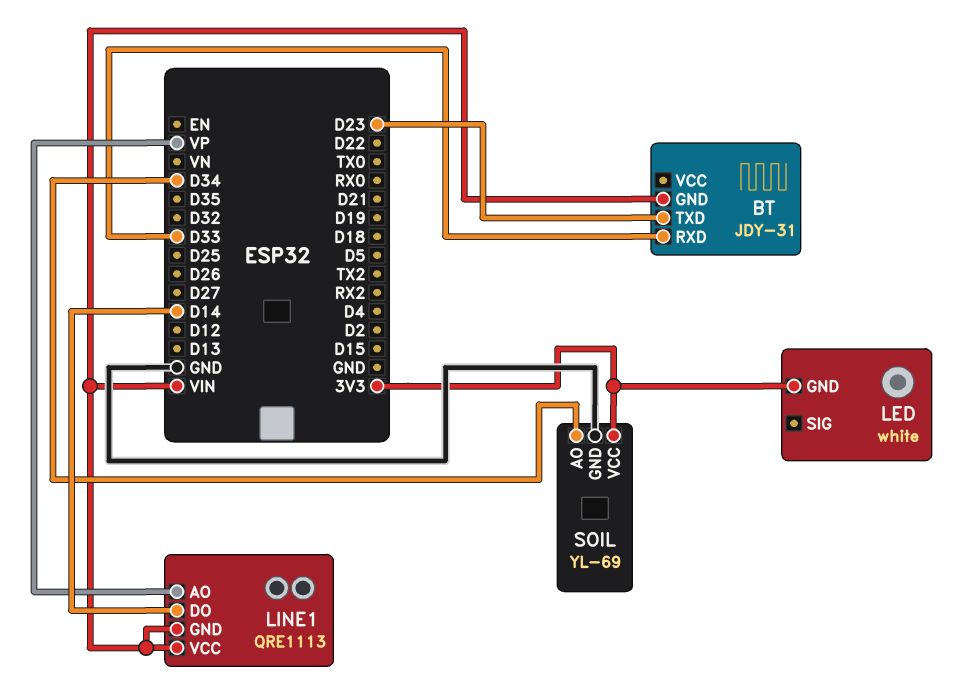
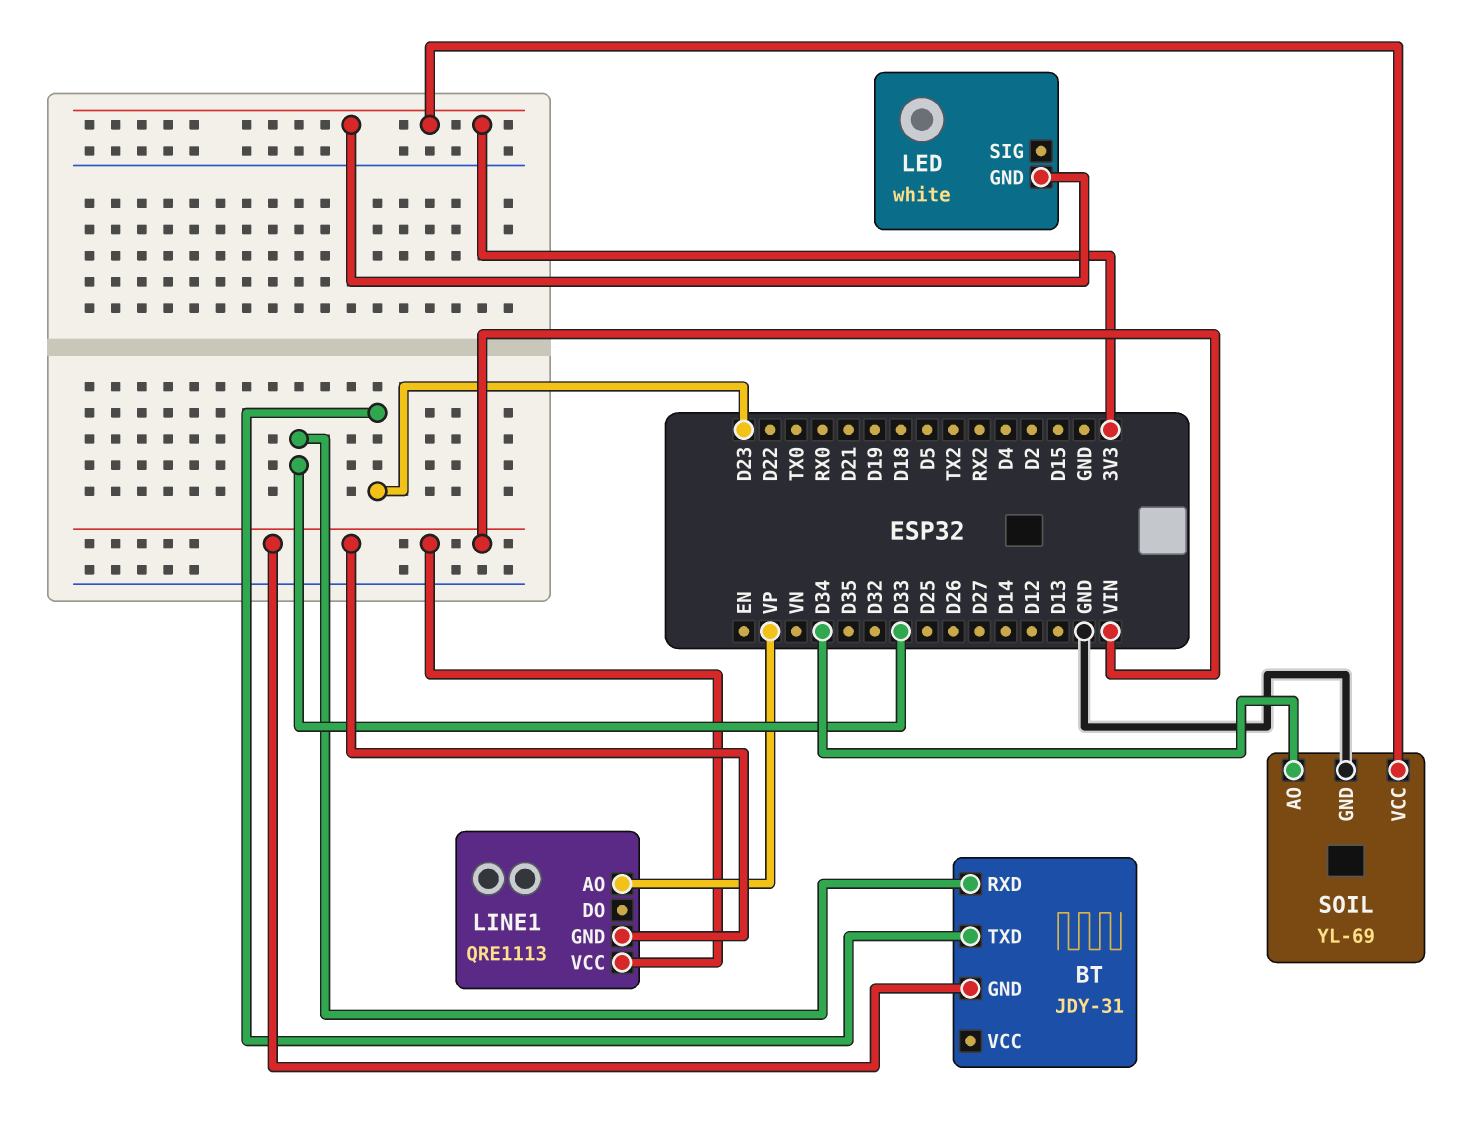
LINE1 pin DO: D14 -> none

